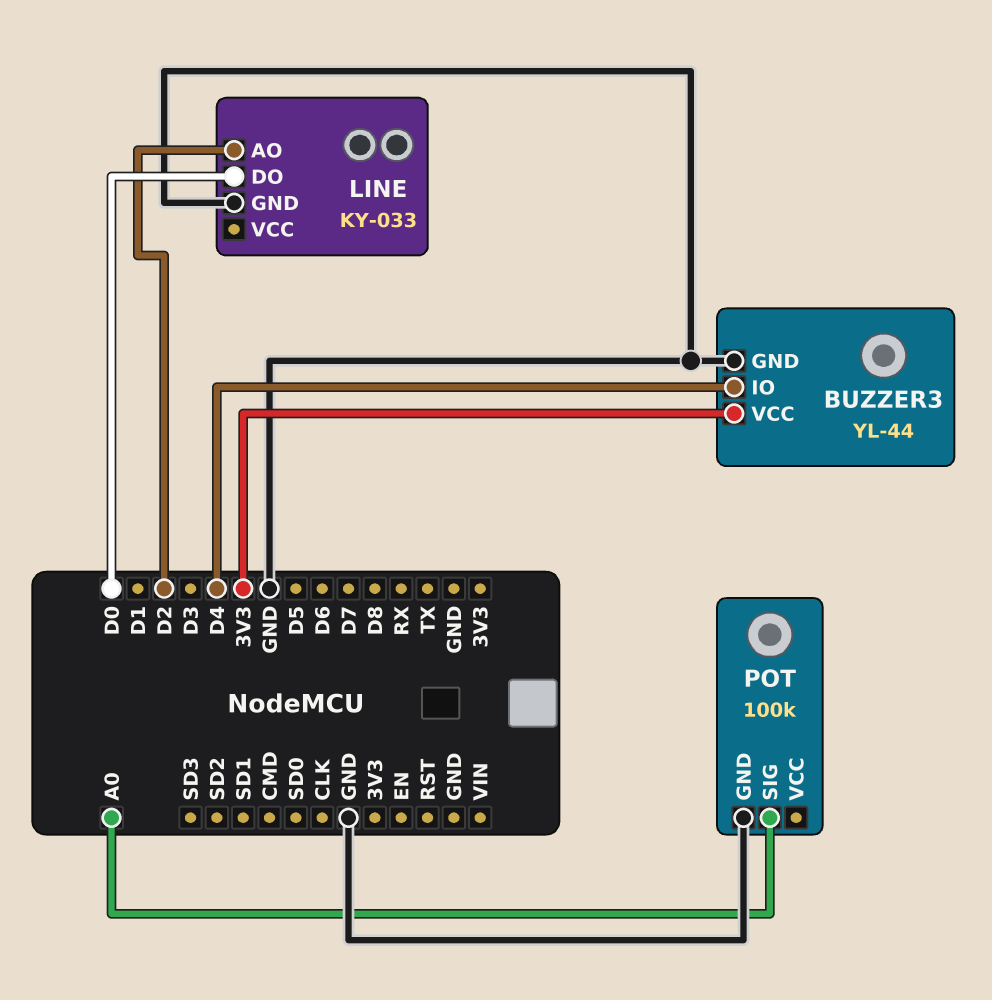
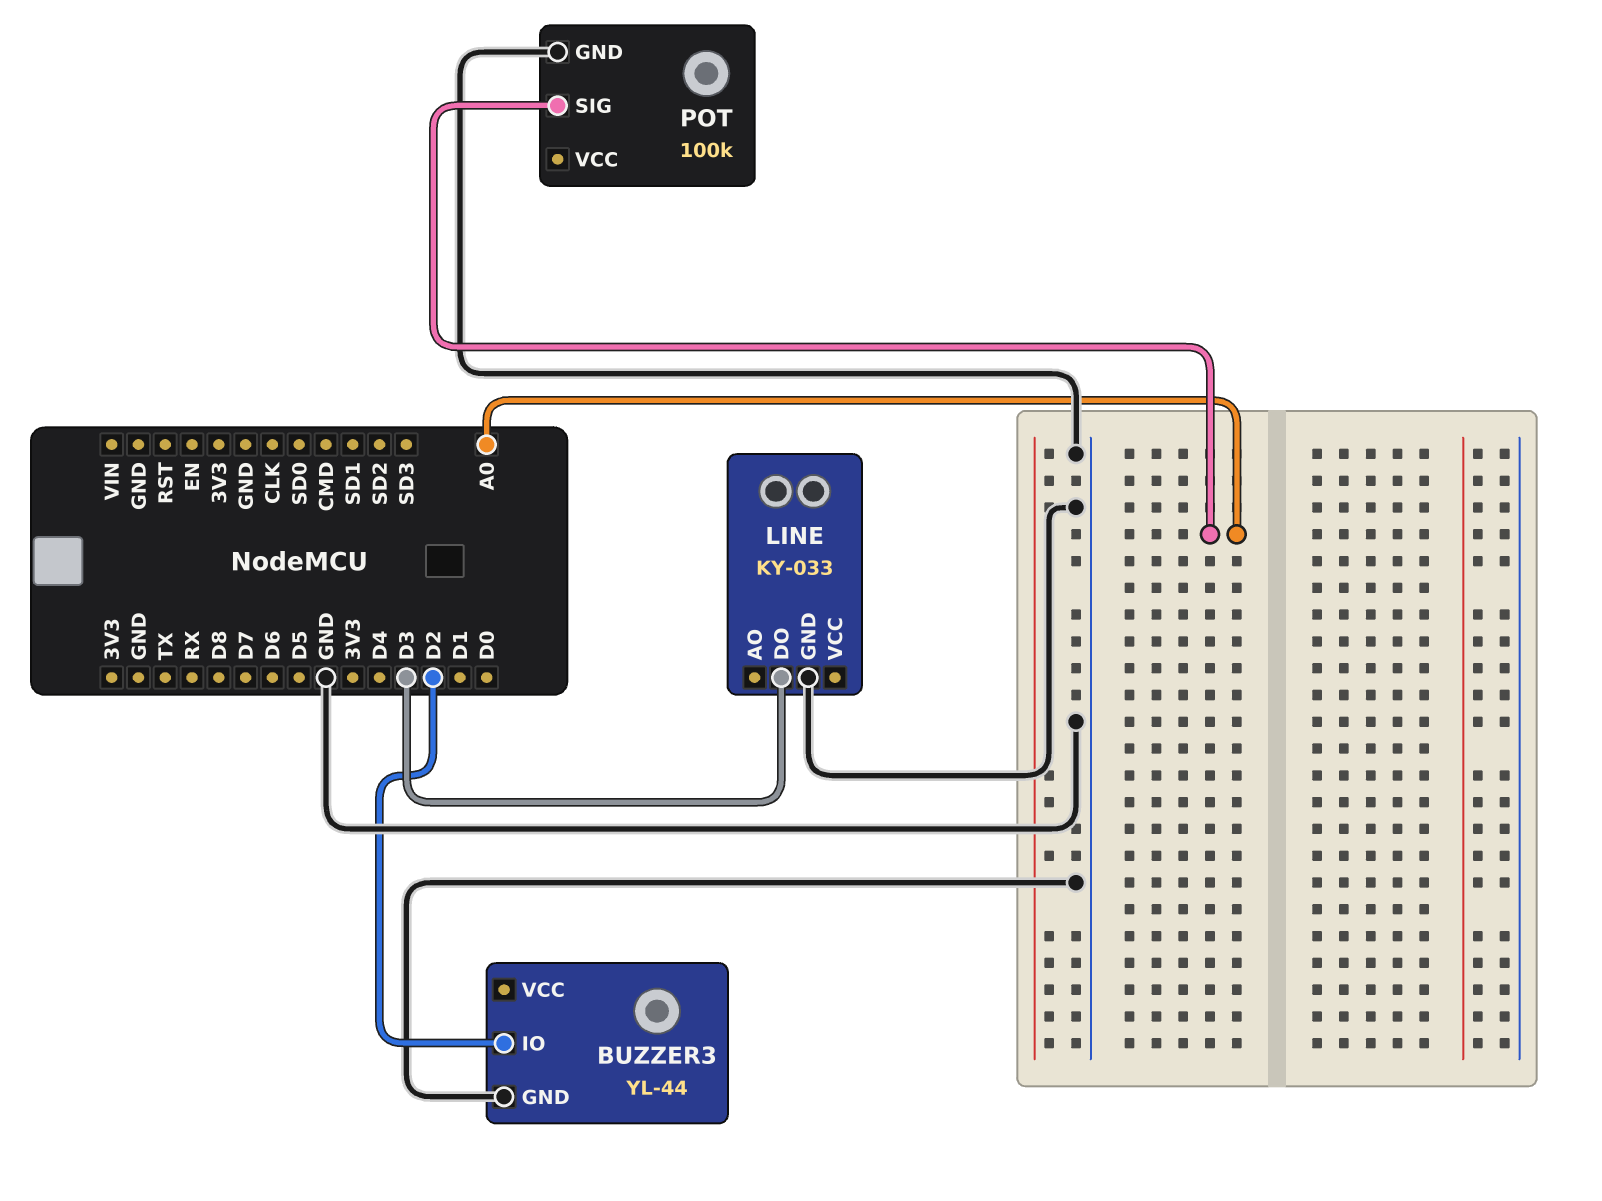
BUZZER3 pin IO: D4 -> D2
BUZZER3 pin VCC: 3V3 -> none
LINE pin AO: D2 -> none
LINE pin DO: D0 -> D3

